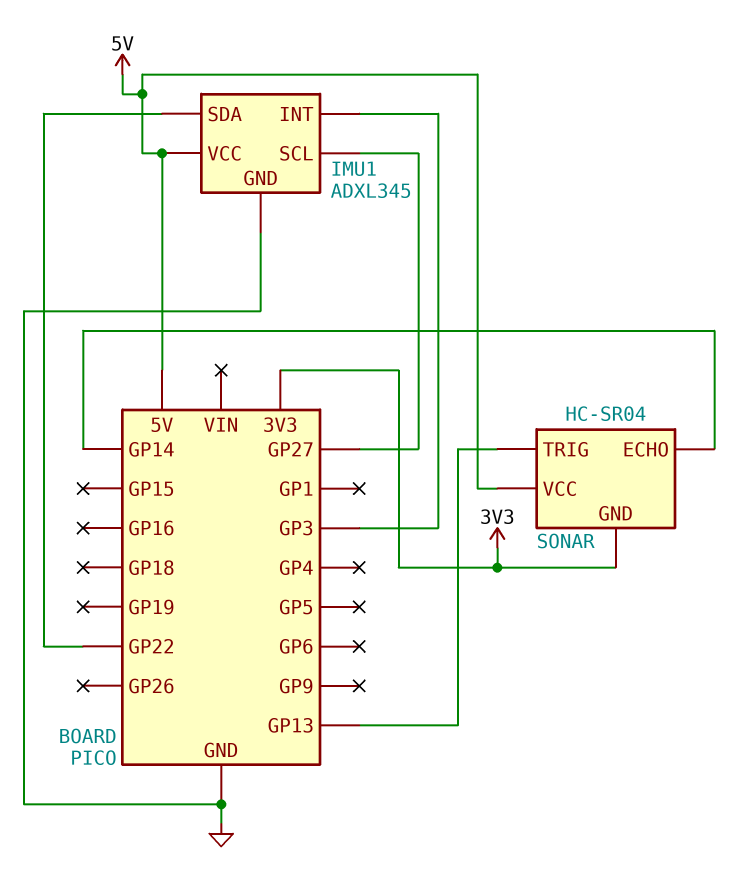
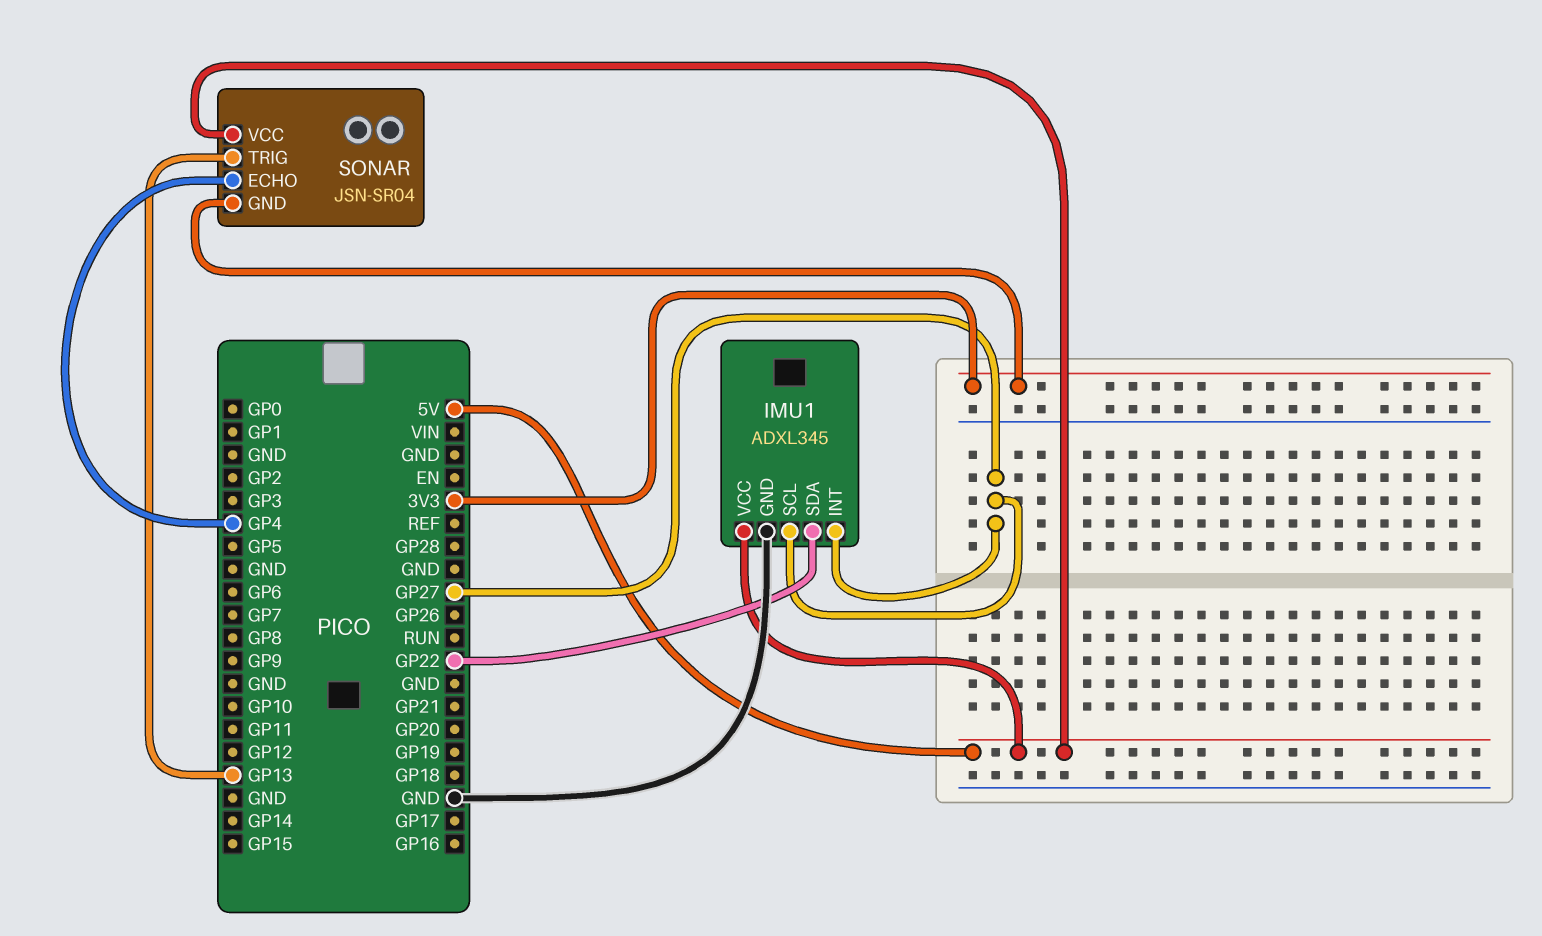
IMU1 pin INT: GP3 -> GP27
SONAR: HC-SR04 -> JSN-SR04
SONAR pin ECHO: GP14 -> GP4

